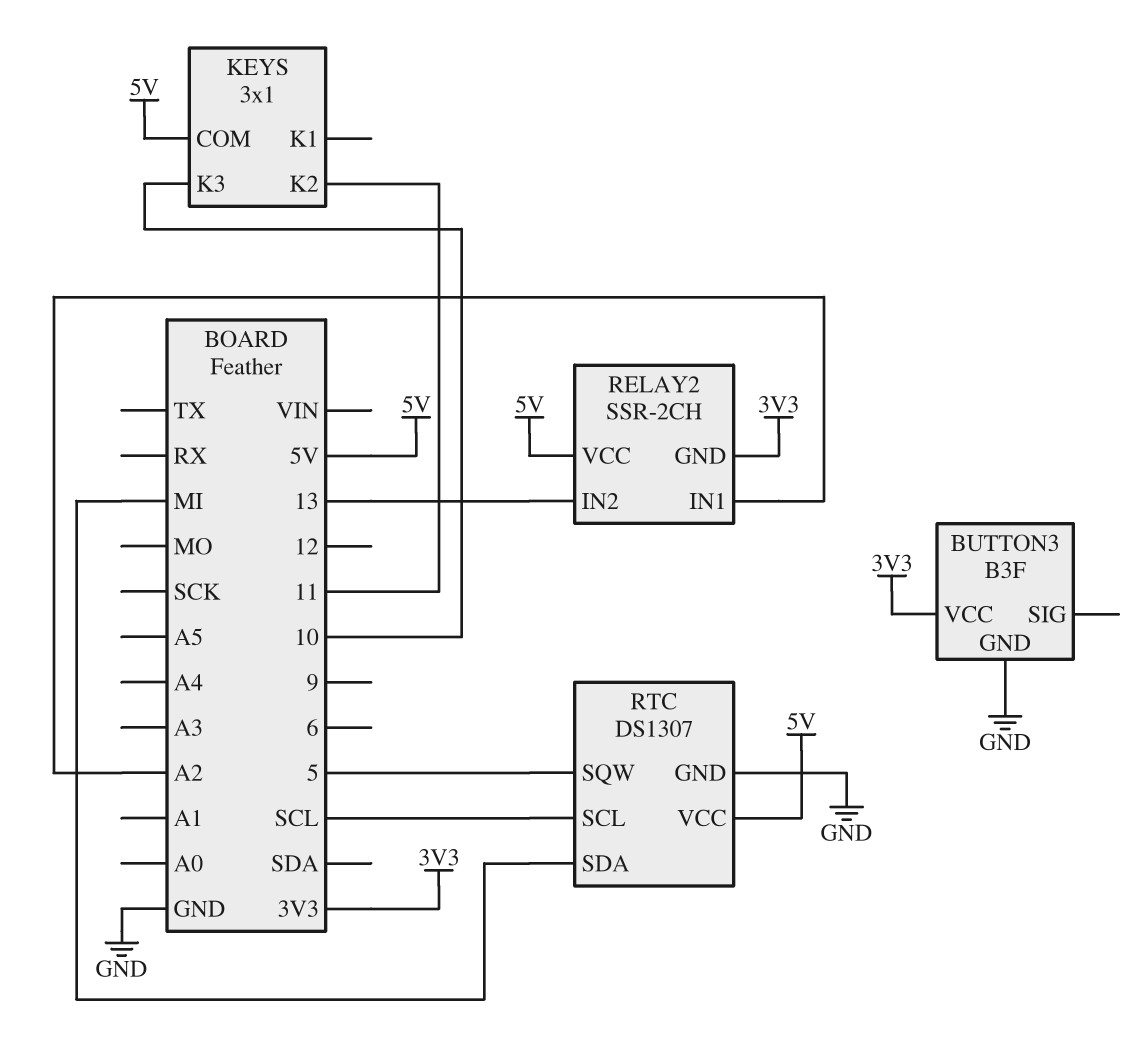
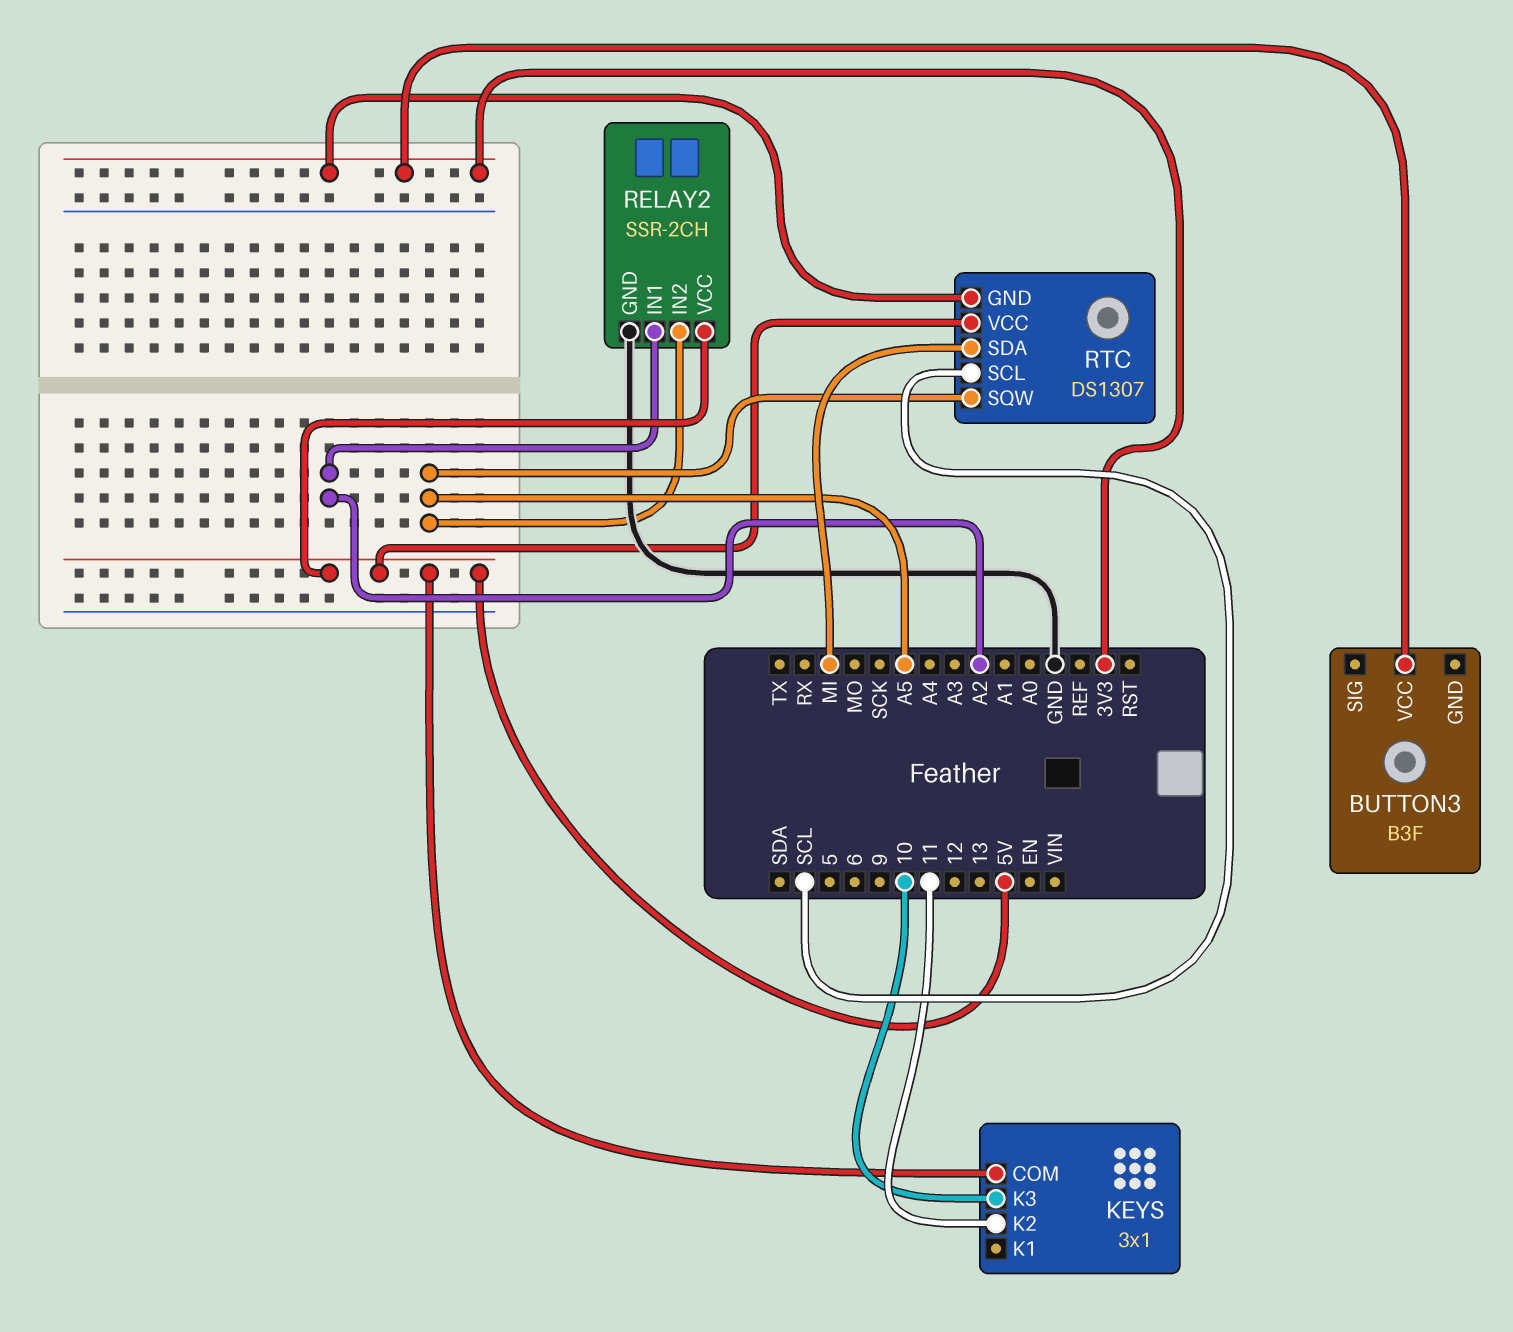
BUTTON3 pin GND: GND -> none
RELAY2 pin GND: 3V3 -> GND
RELAY2 pin IN2: 13 -> A5
RTC pin GND: GND -> 3V3
RTC pin SQW: 5 -> A5

